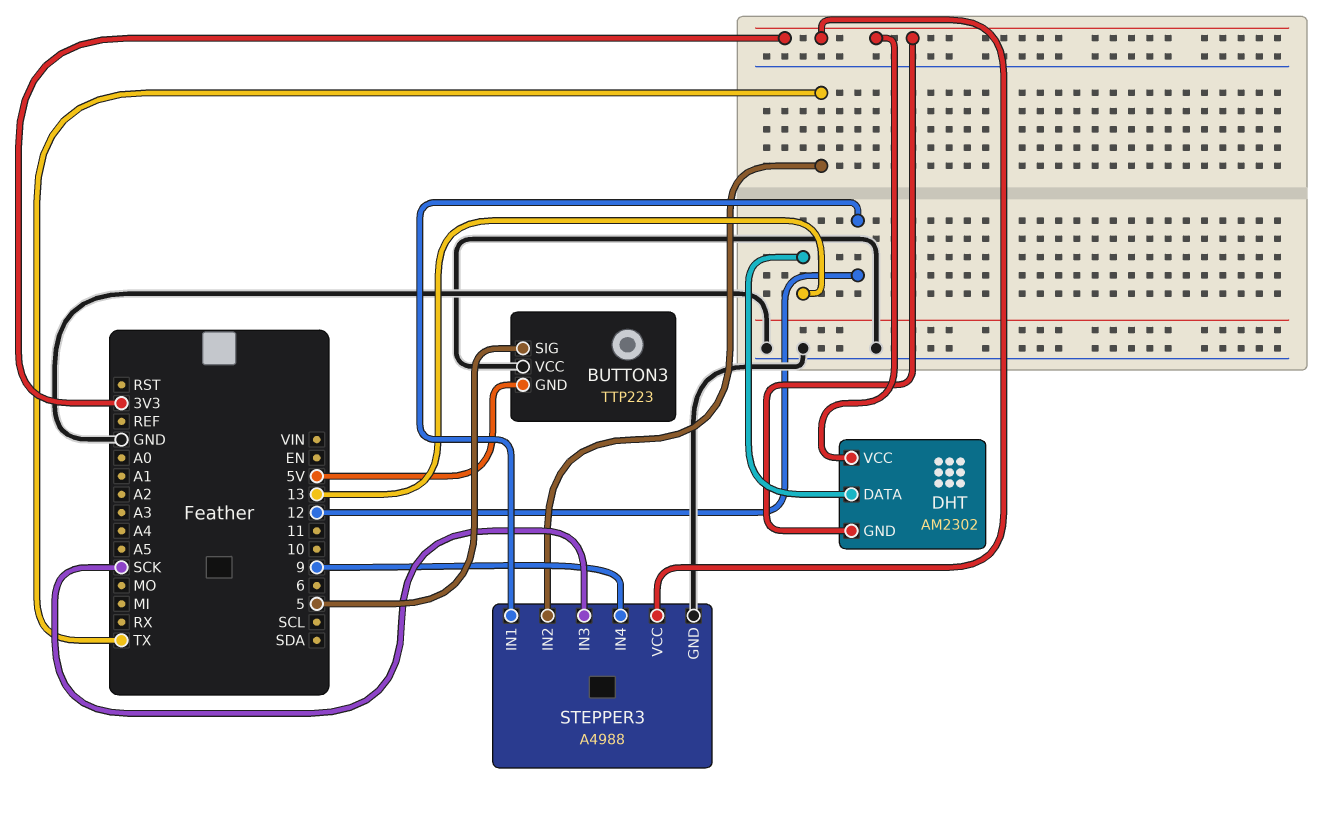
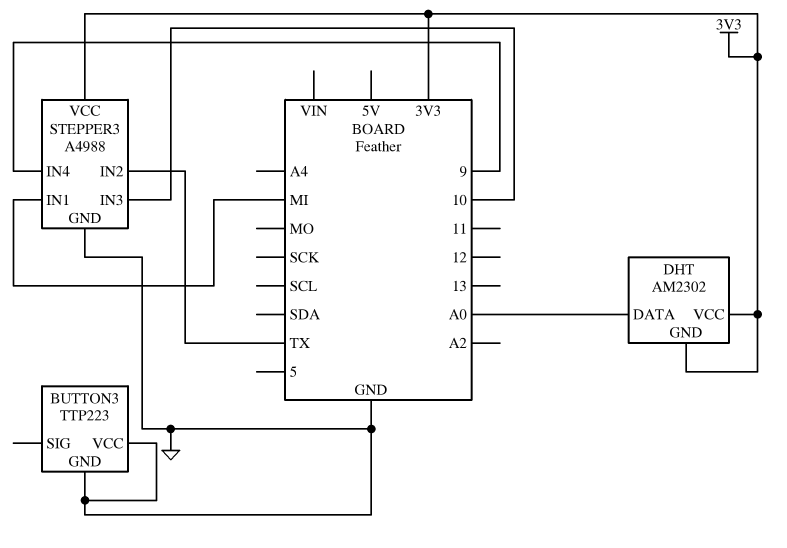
BUTTON3 pin GND: 5V -> GND
BUTTON3 pin SIG: 5 -> none
DHT pin DATA: 13 -> A0
STEPPER3 pin IN1: 12 -> MI
STEPPER3 pin IN3: SCK -> 10

